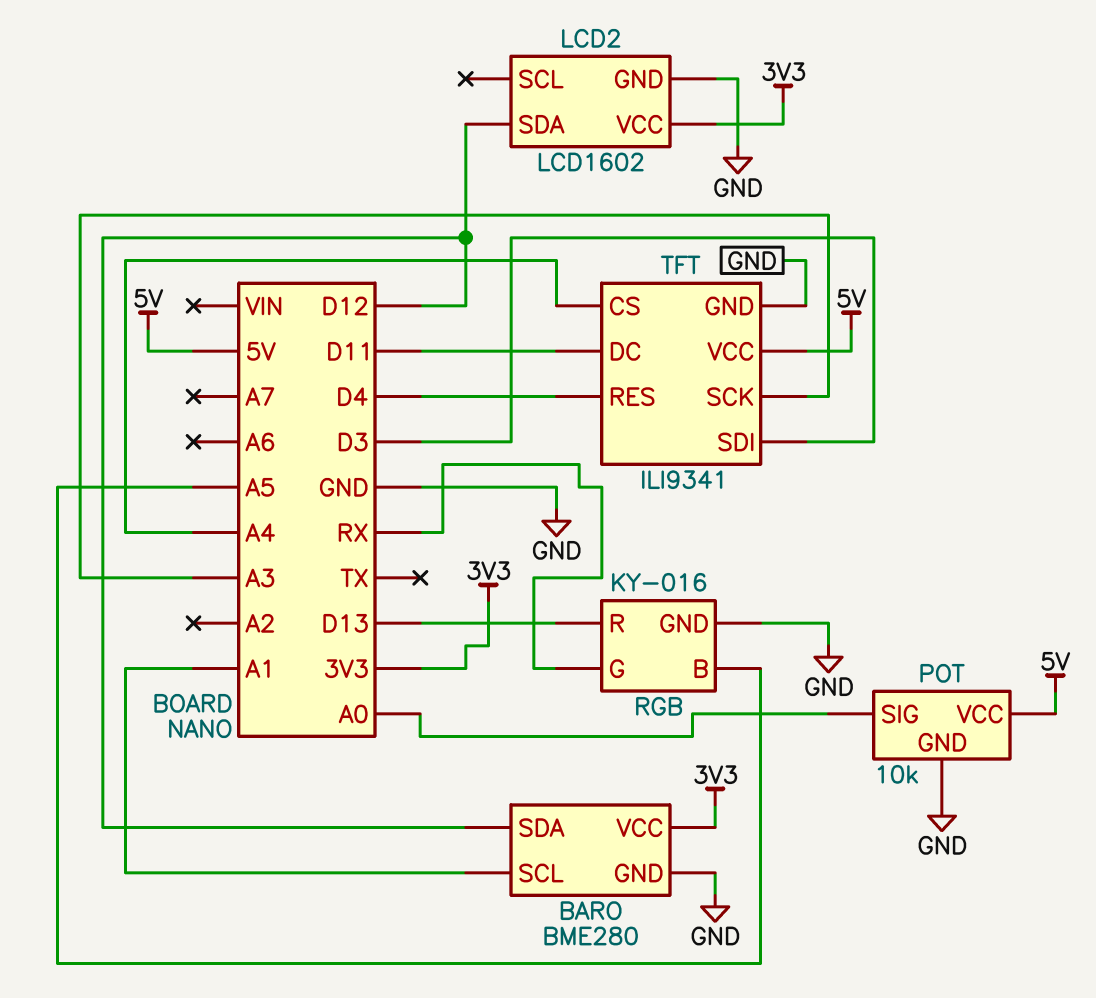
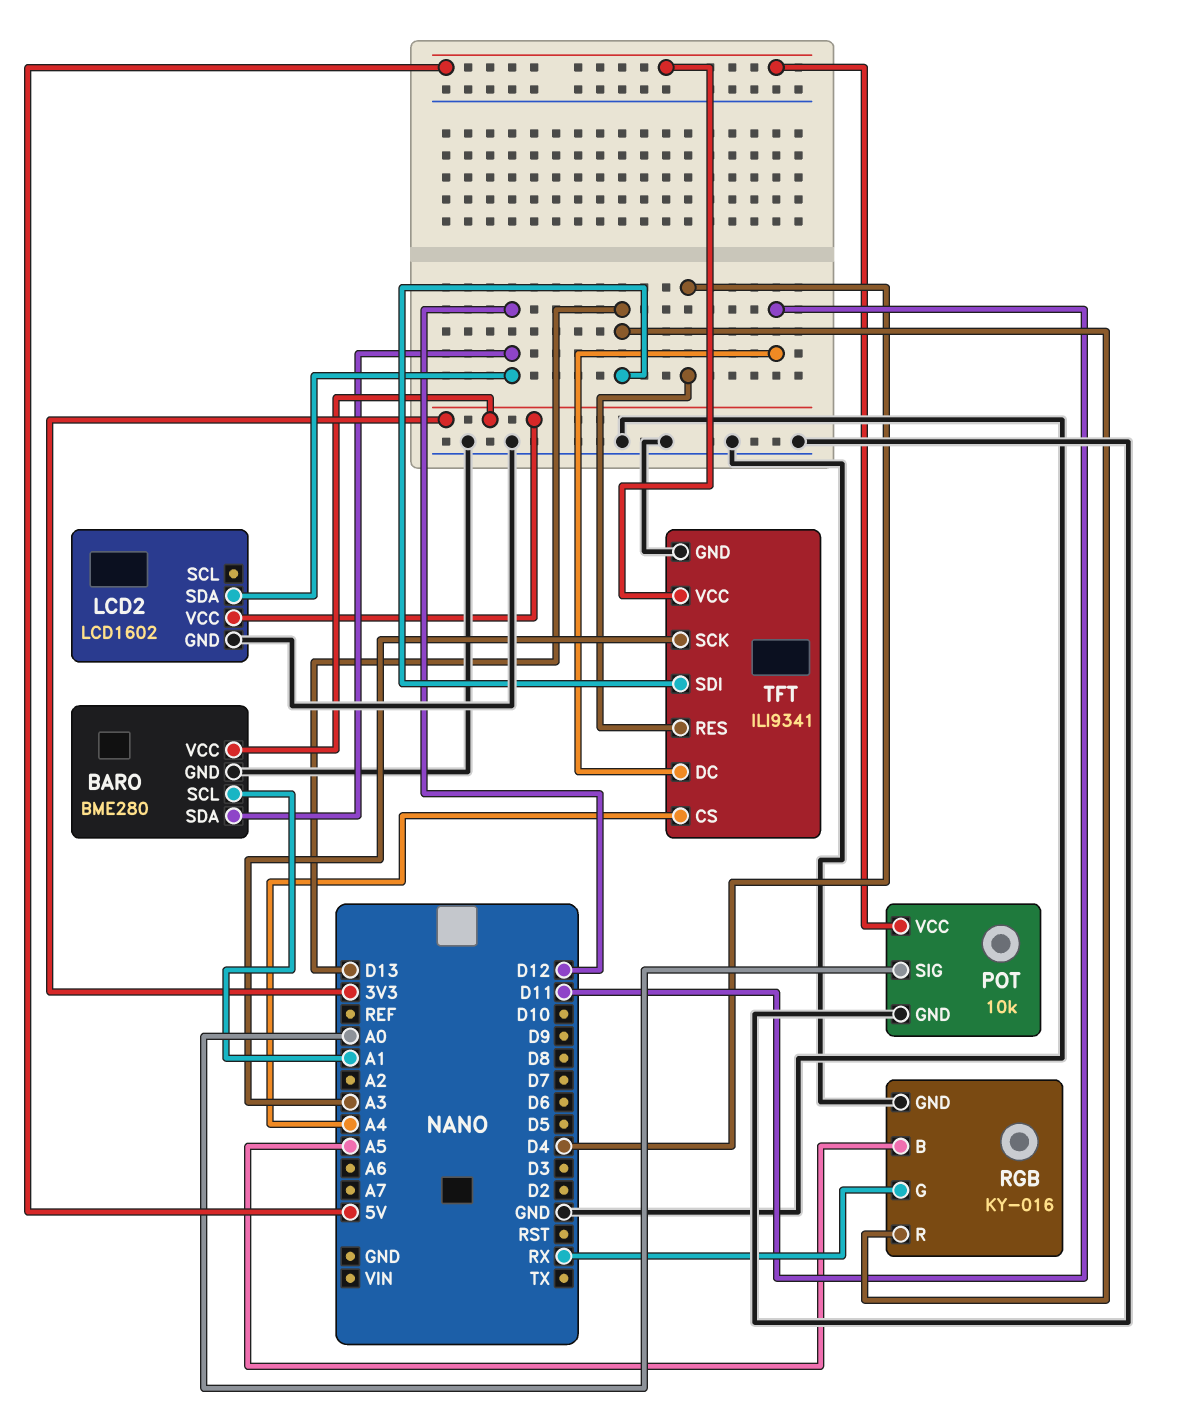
TFT pin SDI: D3 -> D13

